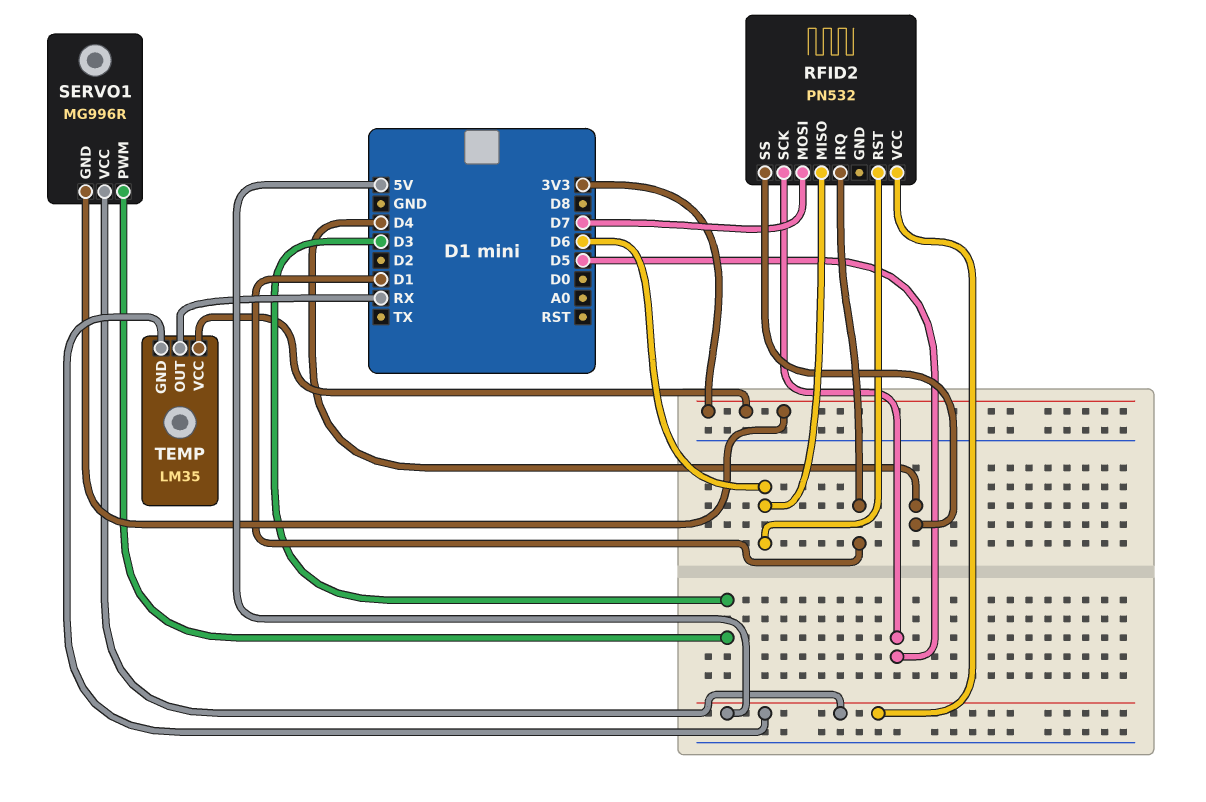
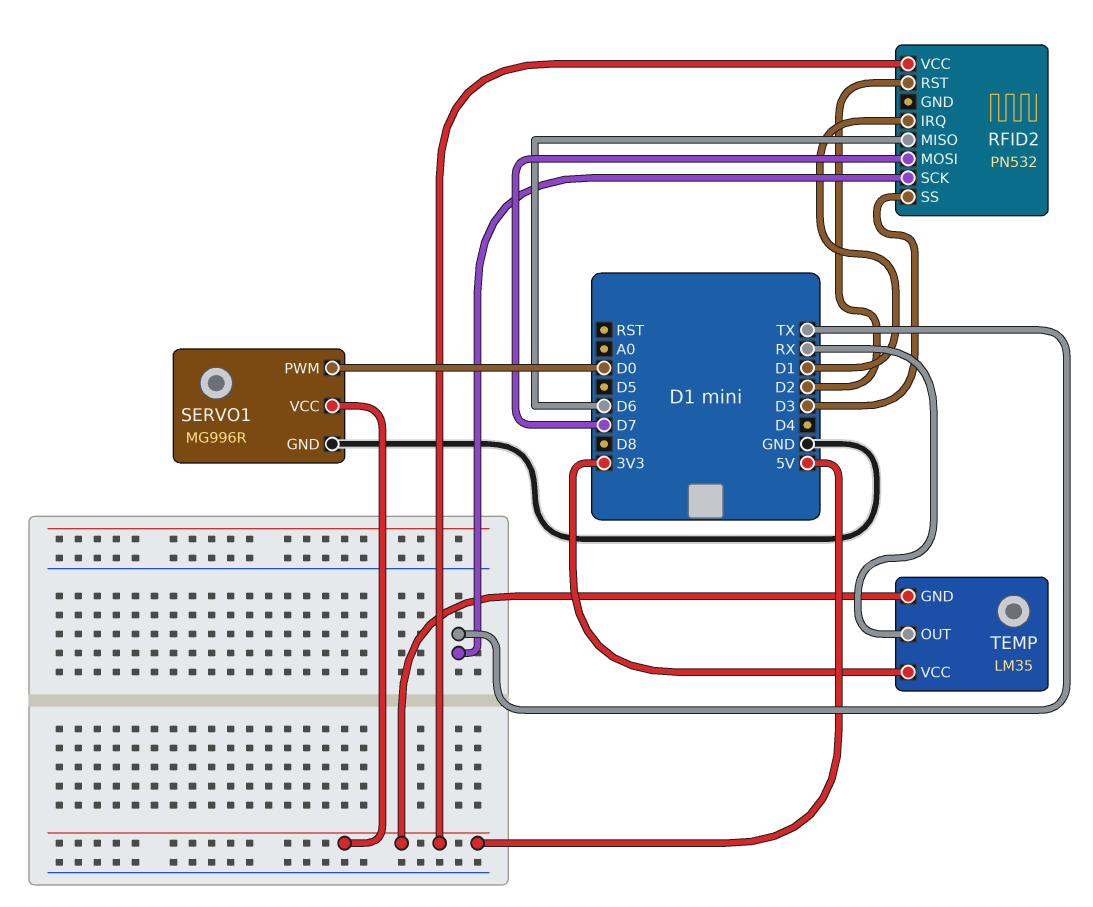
RFID2 pin RST: D6 -> D2
RFID2 pin SCK: D5 -> TX
RFID2 pin SS: D4 -> D3
SERVO1 pin GND: 3V3 -> GND
SERVO1 pin PWM: D3 -> D0

